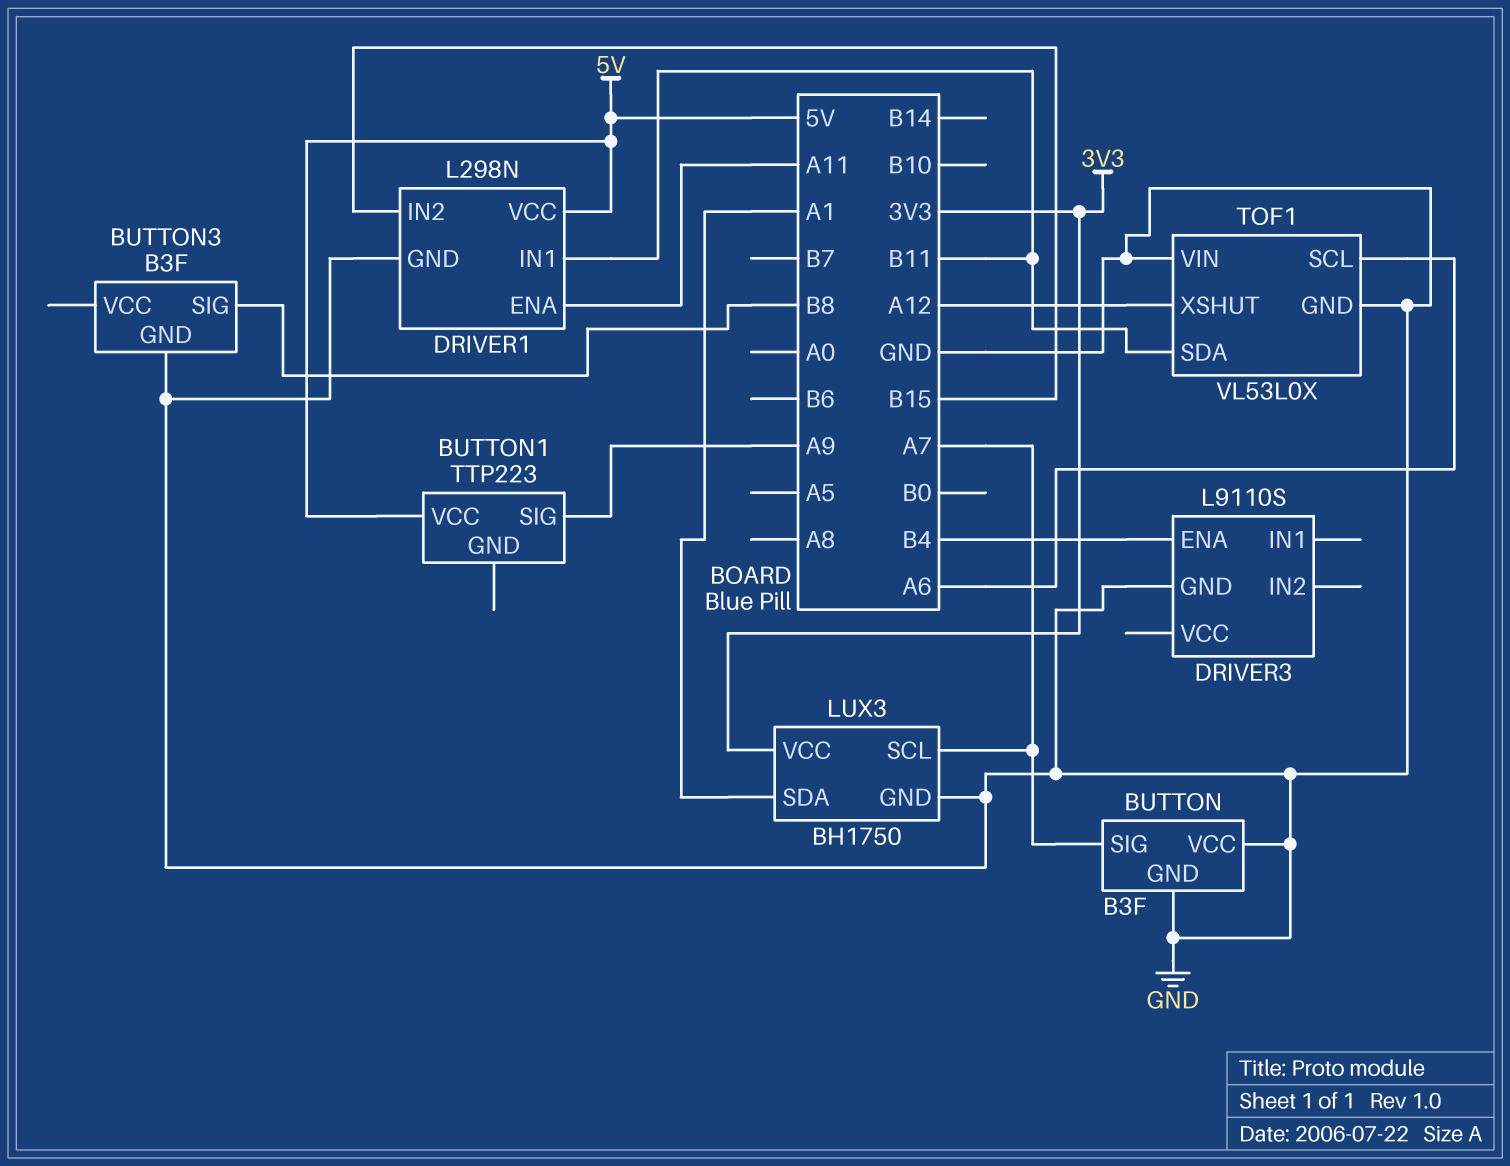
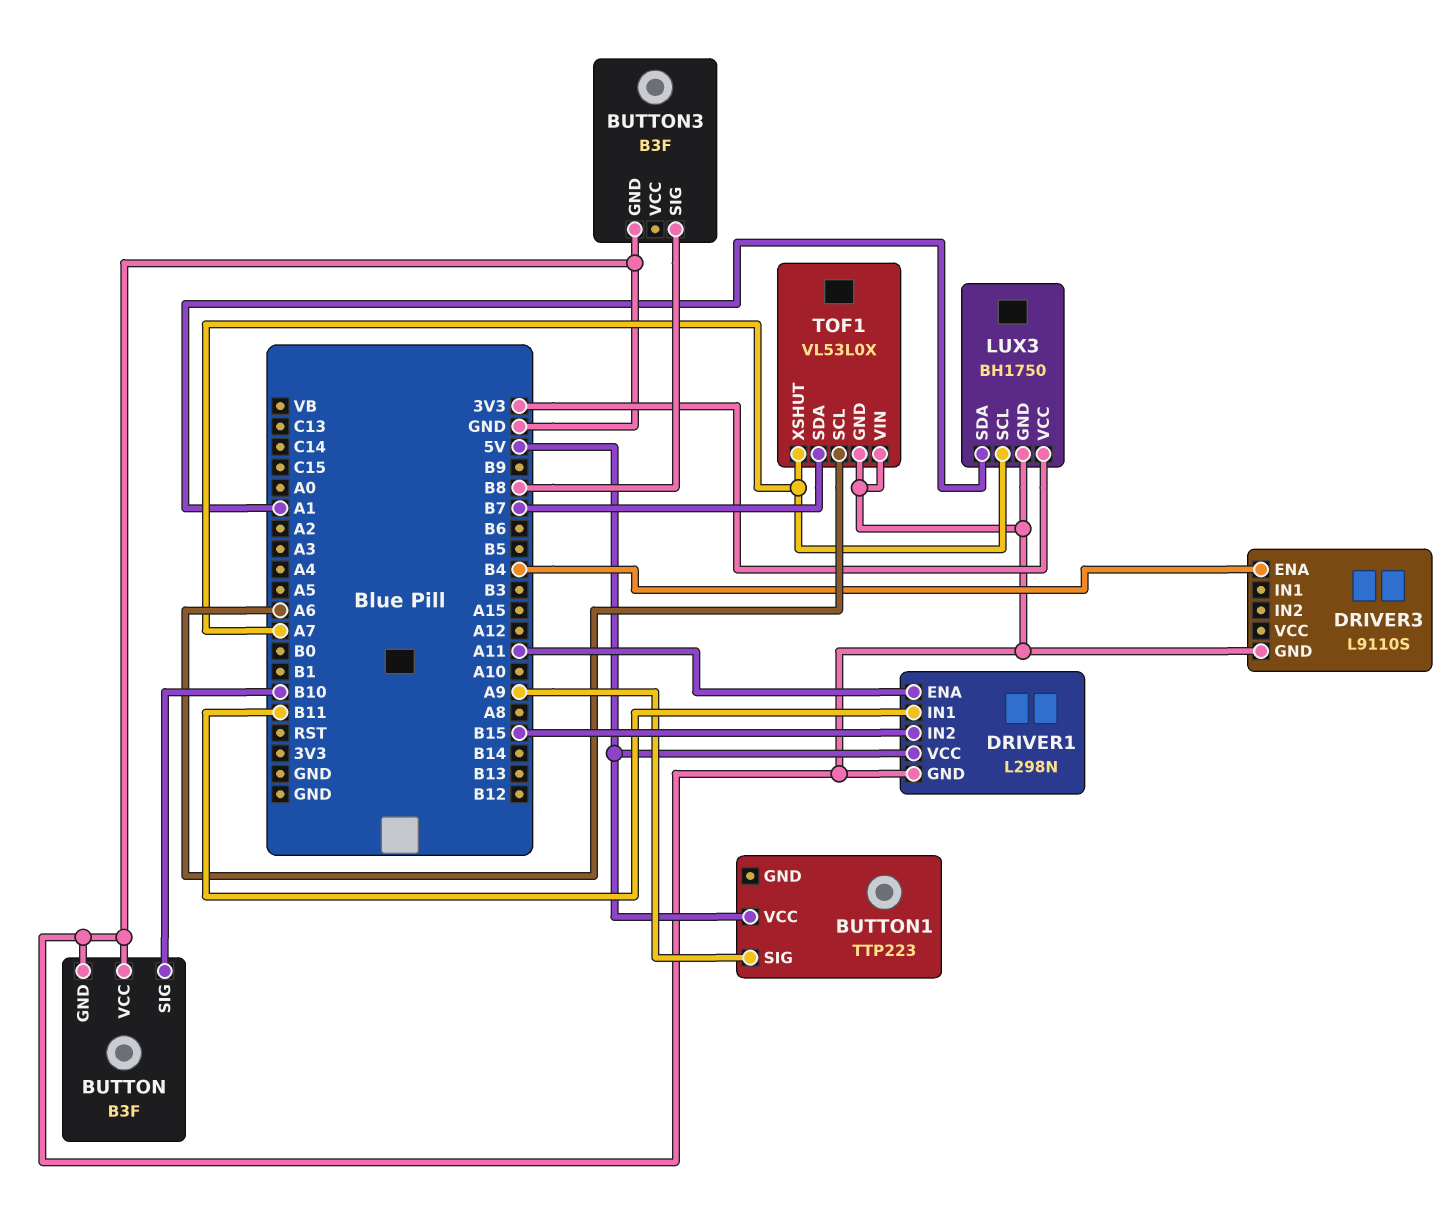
BUTTON pin SIG: A7 -> B10
TOF1 pin SDA: B11 -> B7
TOF1 pin XSHUT: A12 -> A7

